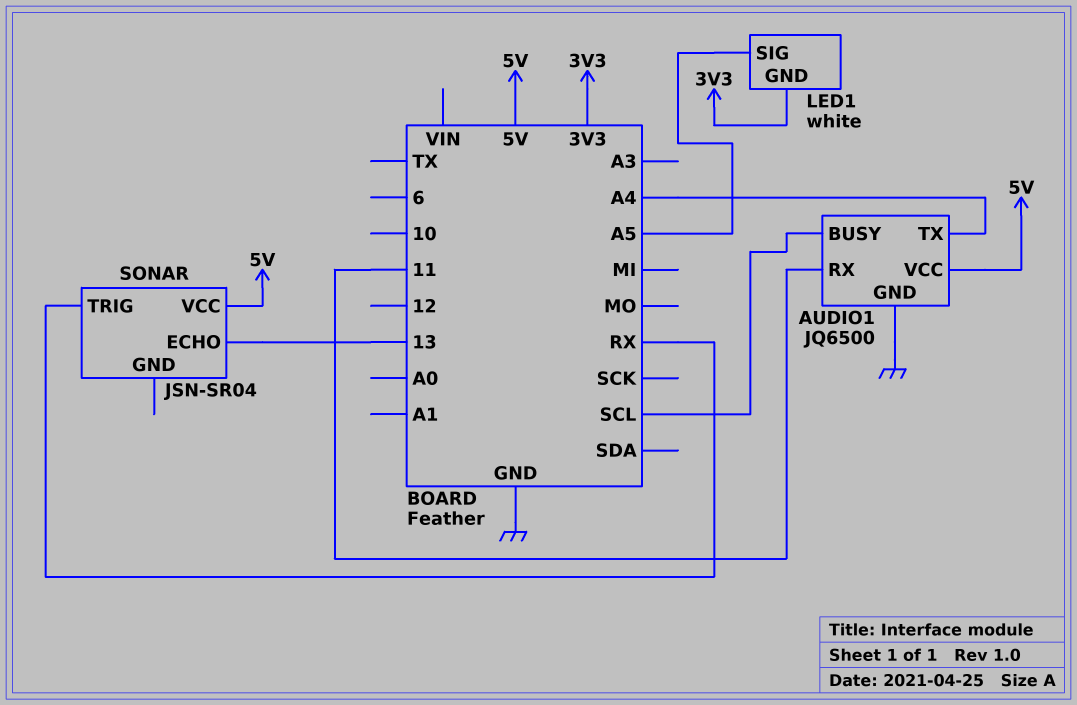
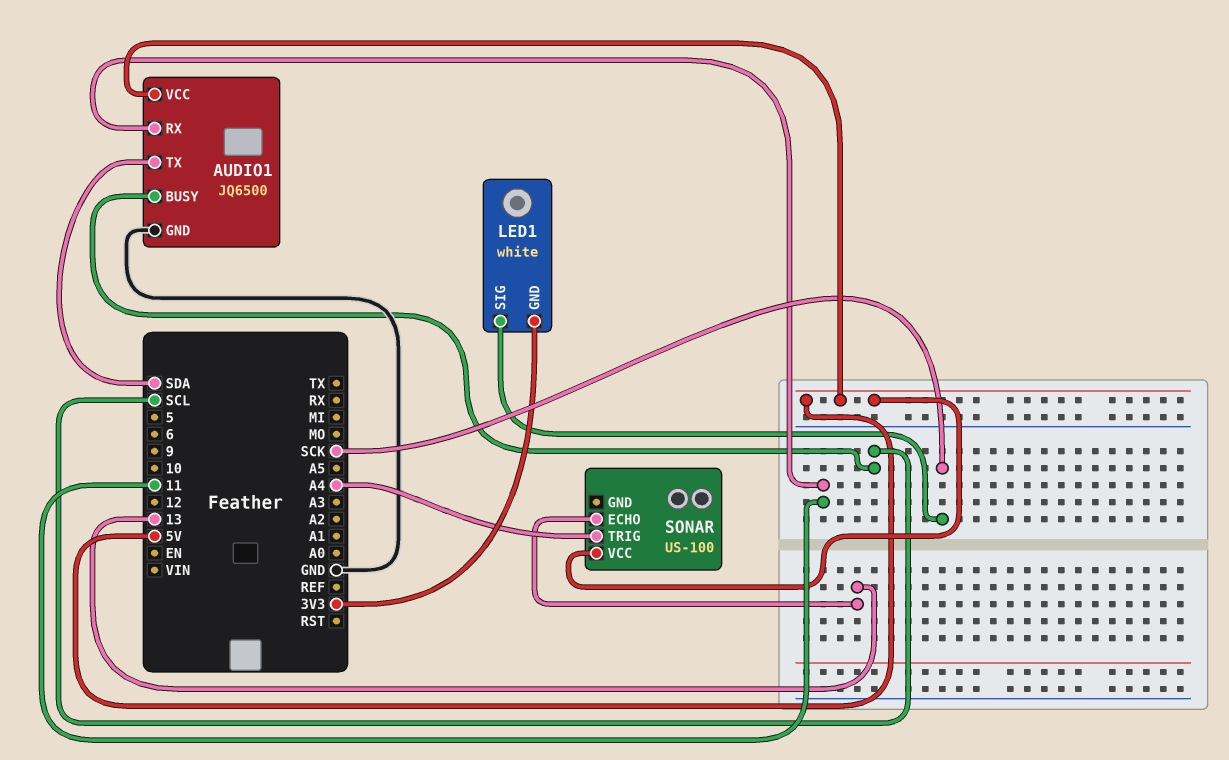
AUDIO1 pin TX: A4 -> SDA
LED1 pin SIG: A5 -> SCK
SONAR: JSN-SR04 -> US-100
SONAR pin TRIG: RX -> A4

